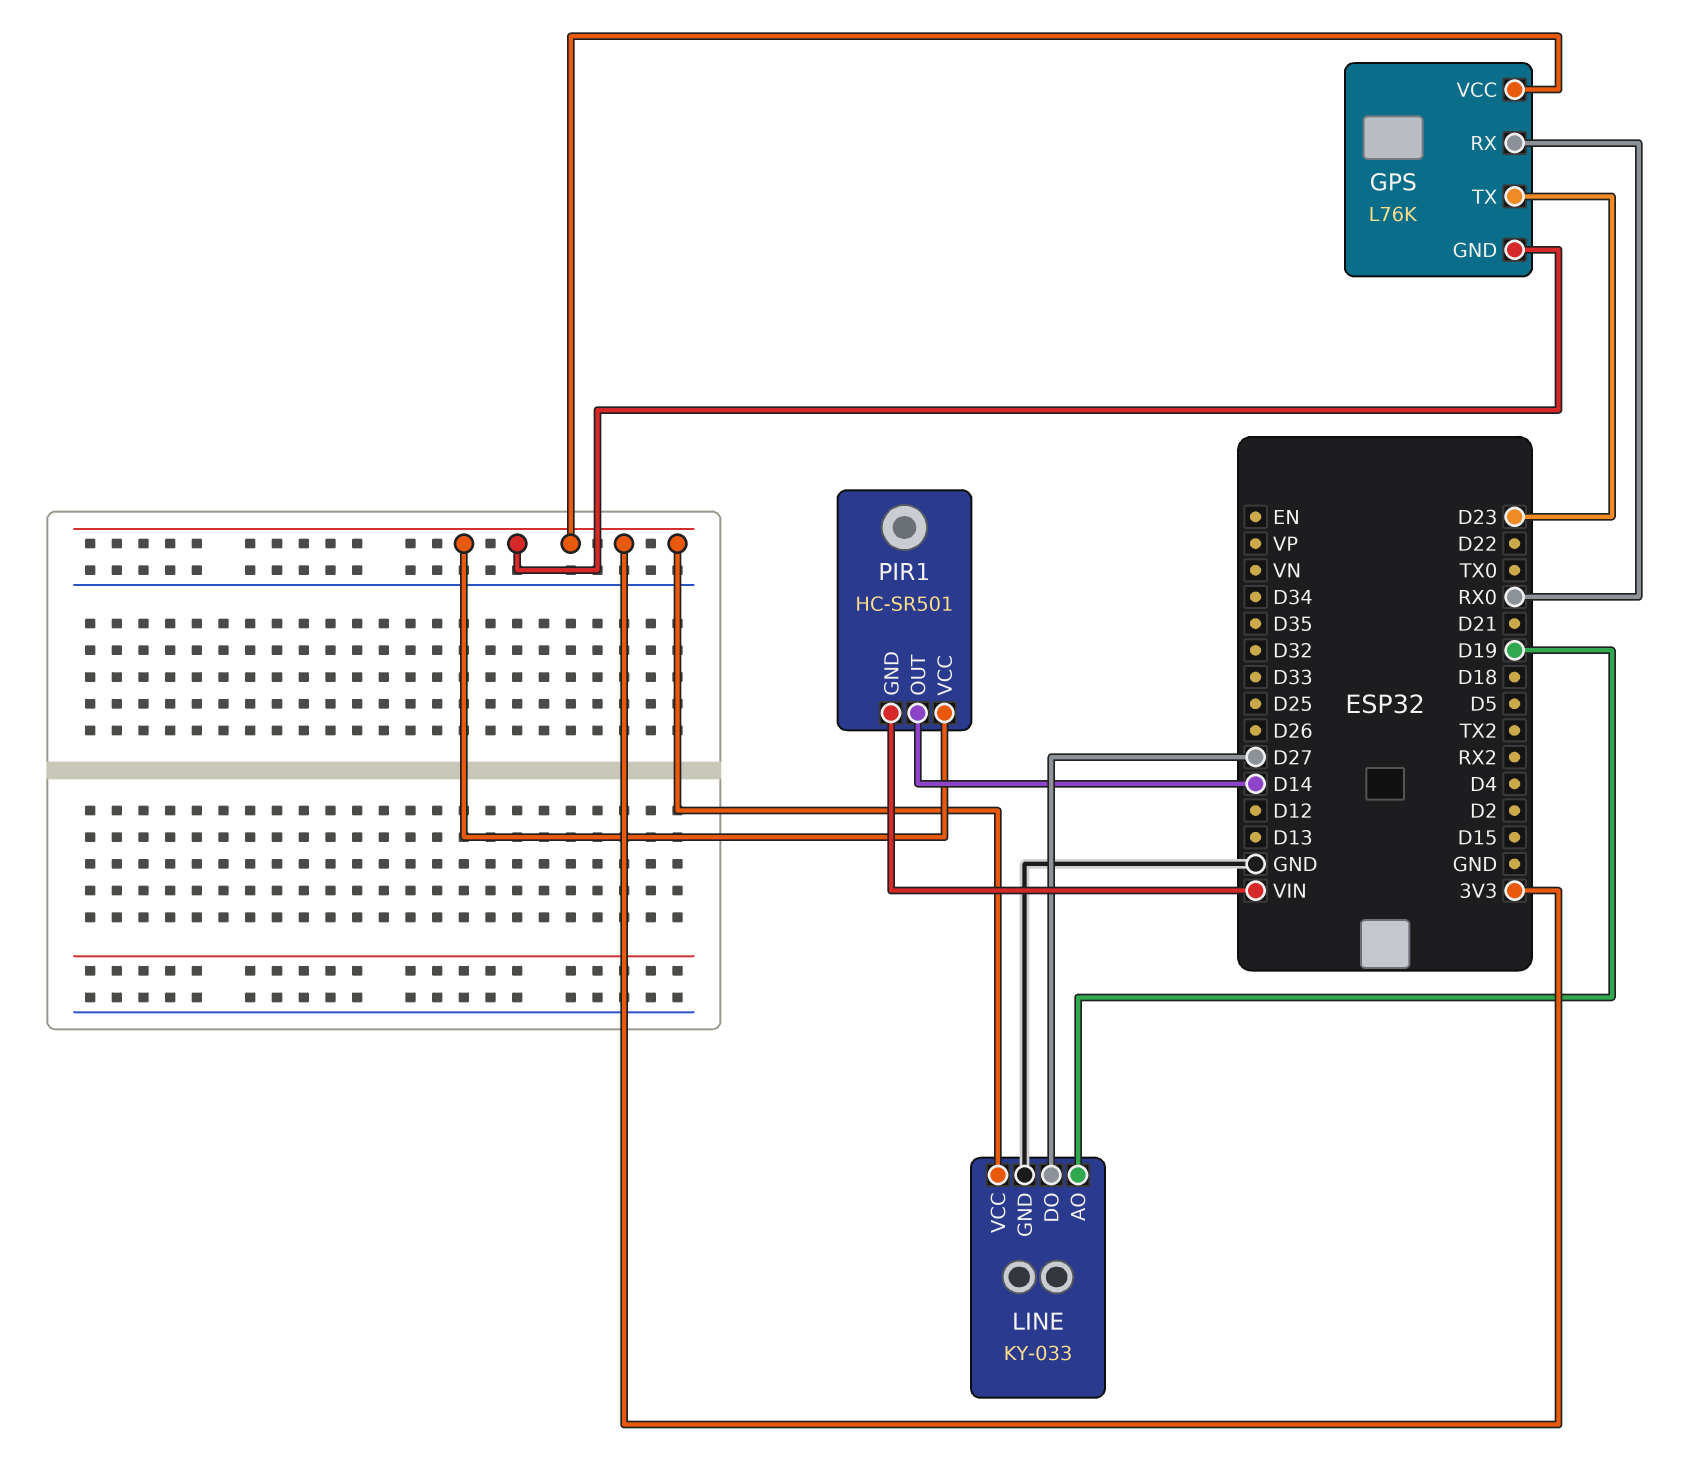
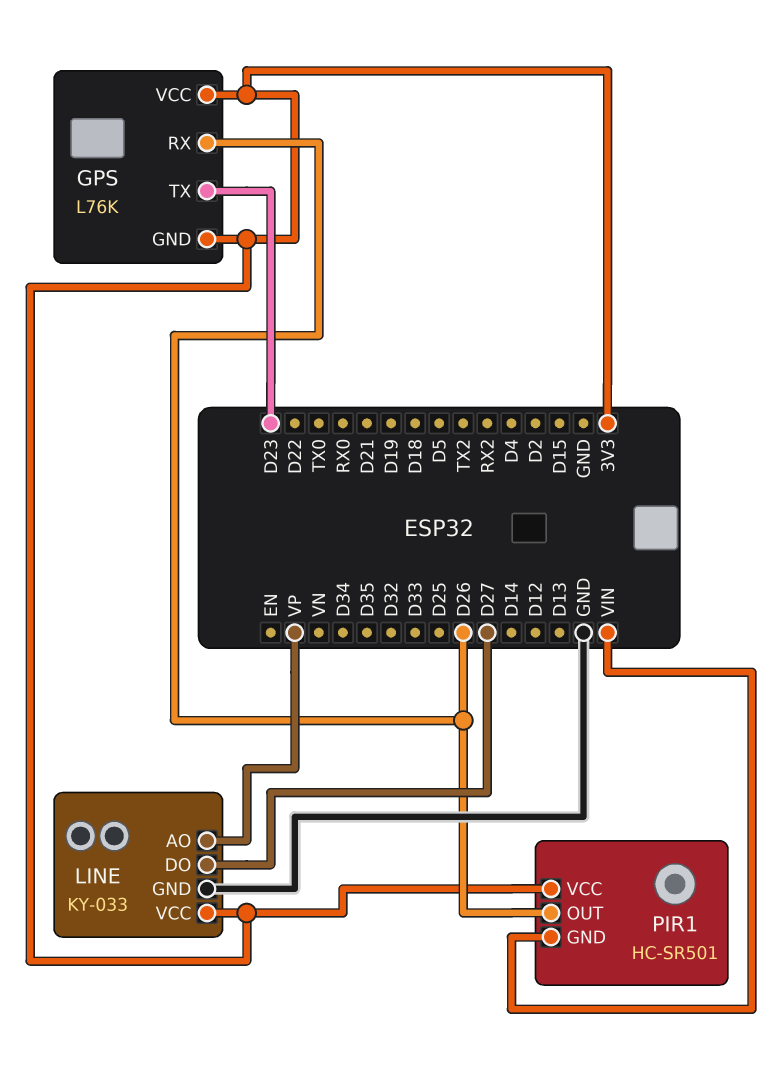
GPS pin RX: RX0 -> D26
LINE pin AO: D19 -> VP
PIR1 pin OUT: D14 -> D26

